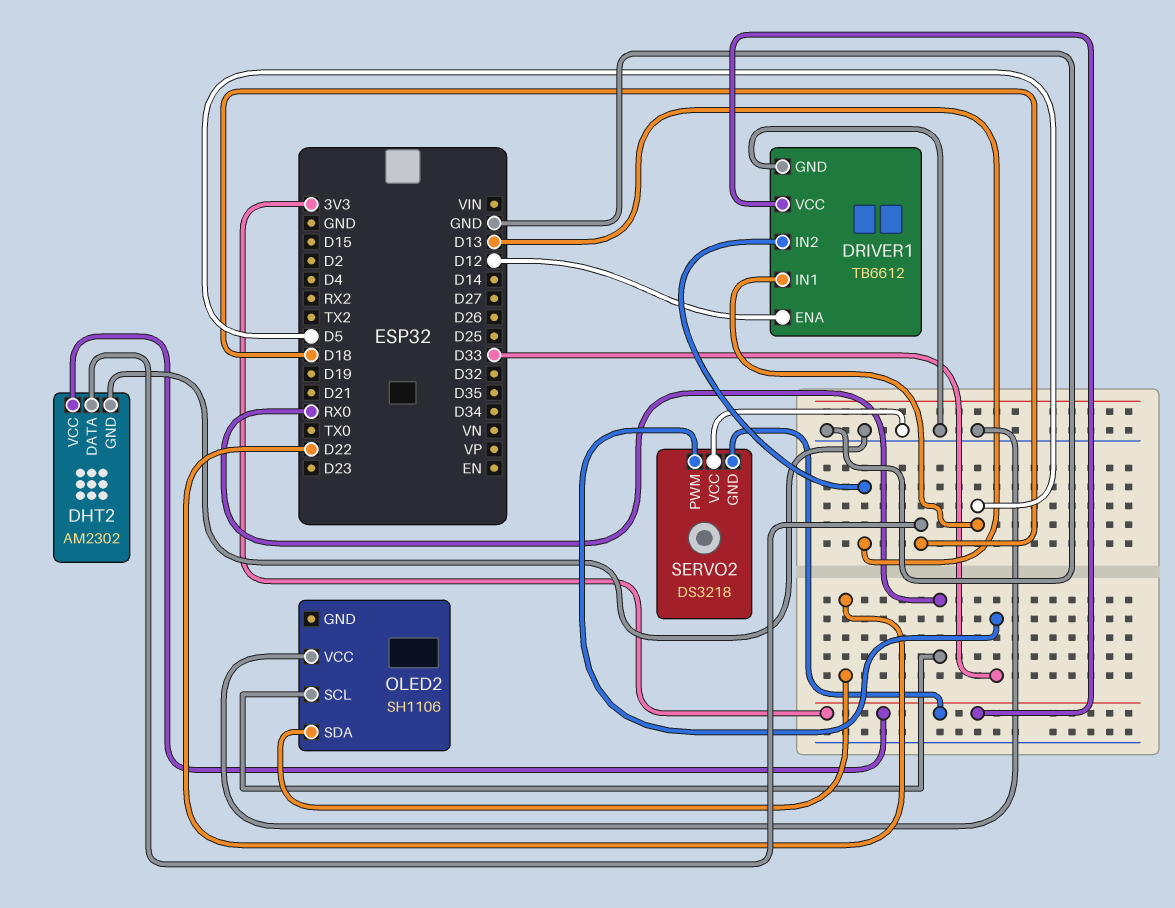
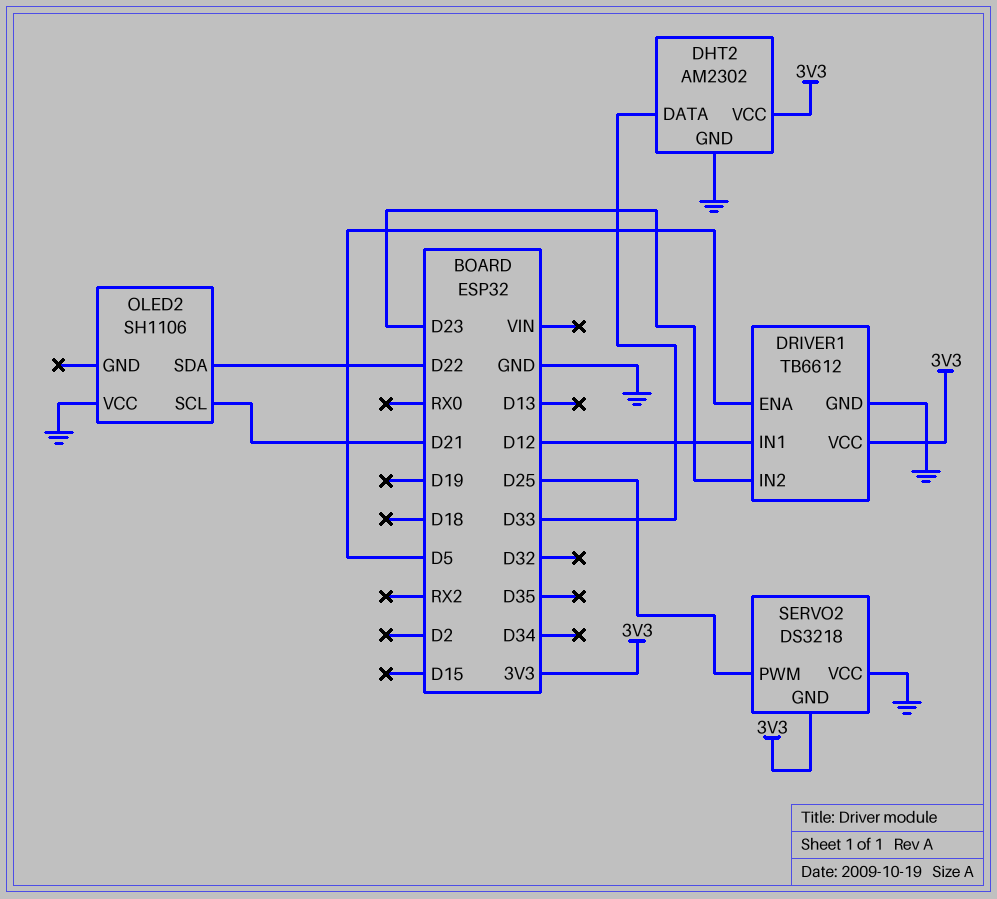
DHT2 pin DATA: D18 -> D33
DRIVER1 pin ENA: D12 -> D5
DRIVER1 pin IN1: D5 -> D12
DRIVER1 pin IN2: D13 -> D23
OLED2 pin SCL: RX0 -> D21
SERVO2 pin PWM: D33 -> D25

